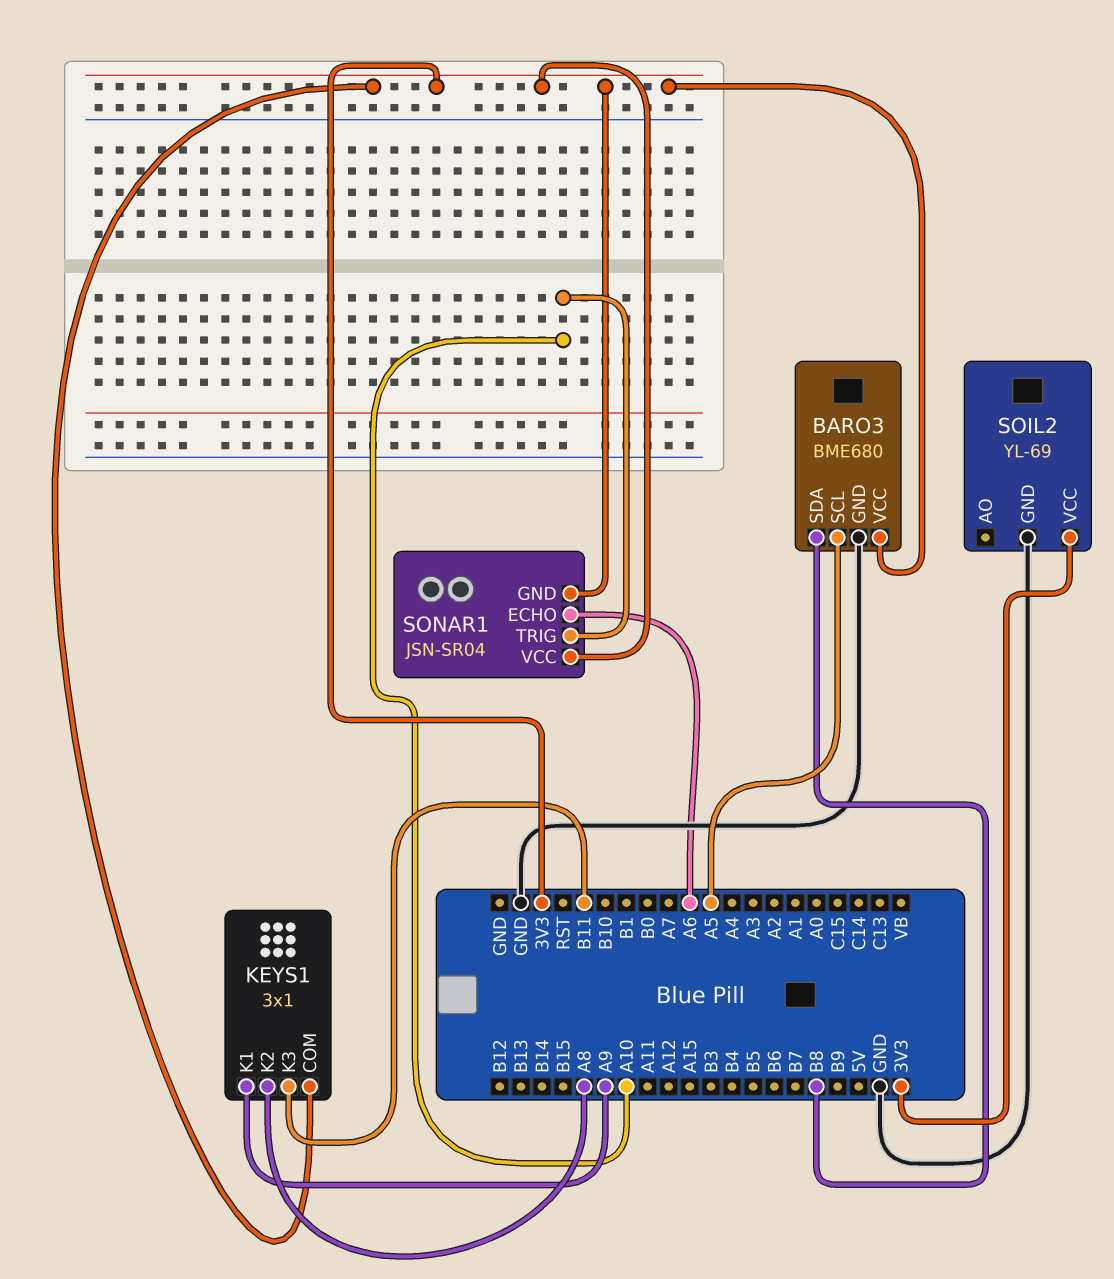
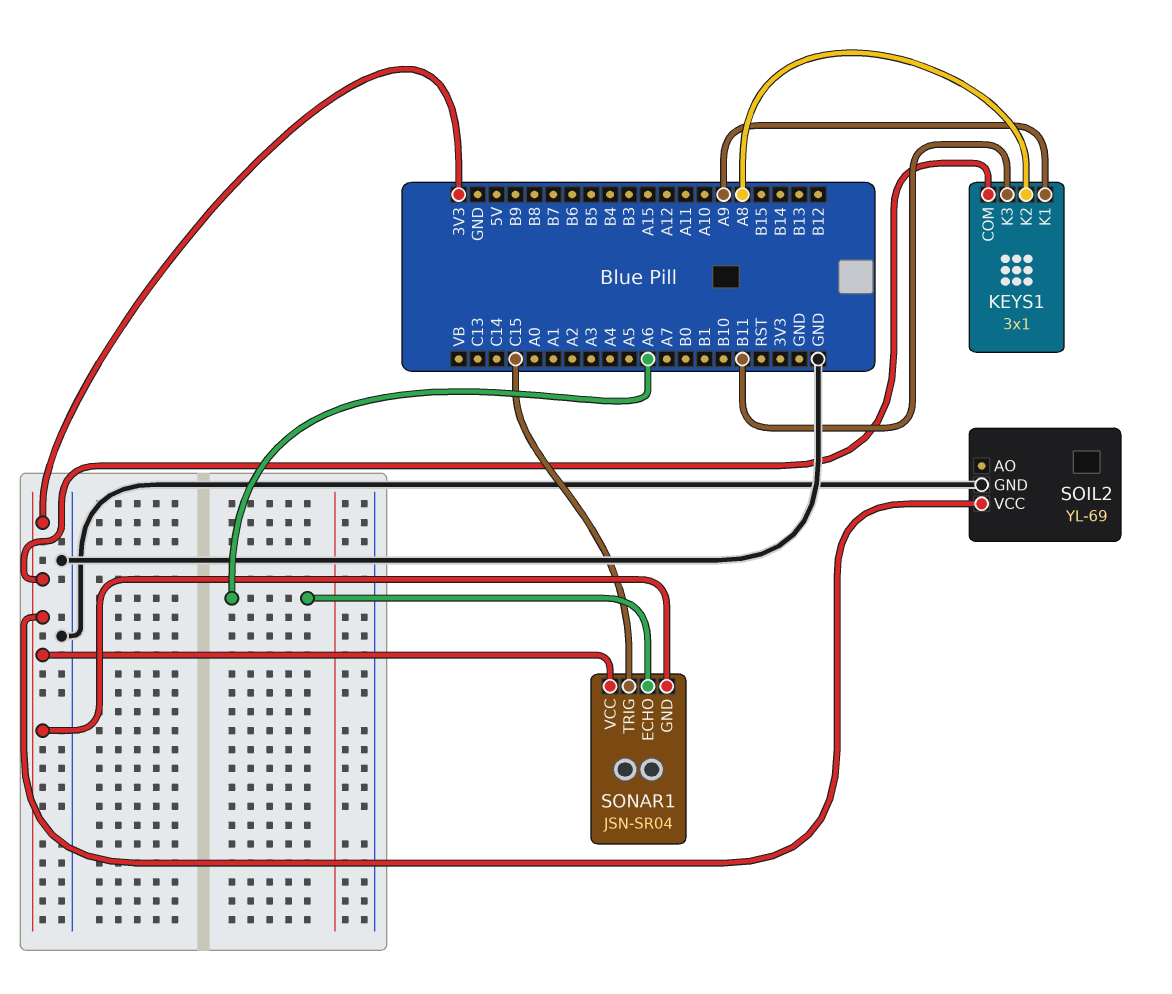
BARO3: BME680 -> none
BARO3 pin GND: GND -> none
BARO3 pin SCL: A5 -> none
BARO3 pin SDA: B8 -> none
BARO3 pin VCC: 3V3 -> none
SONAR1 pin TRIG: A10 -> C15

